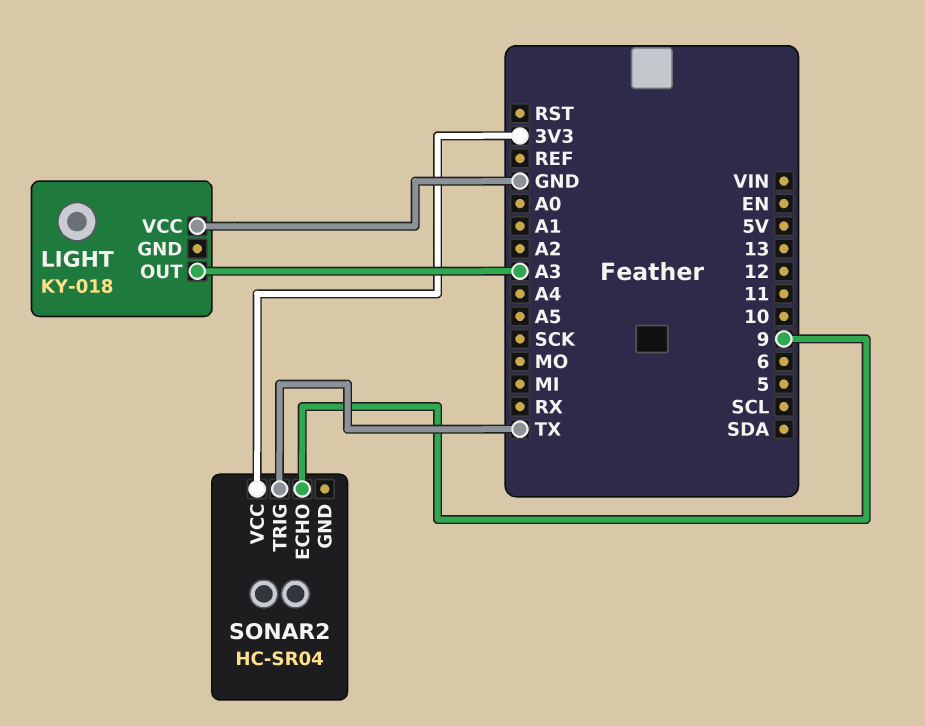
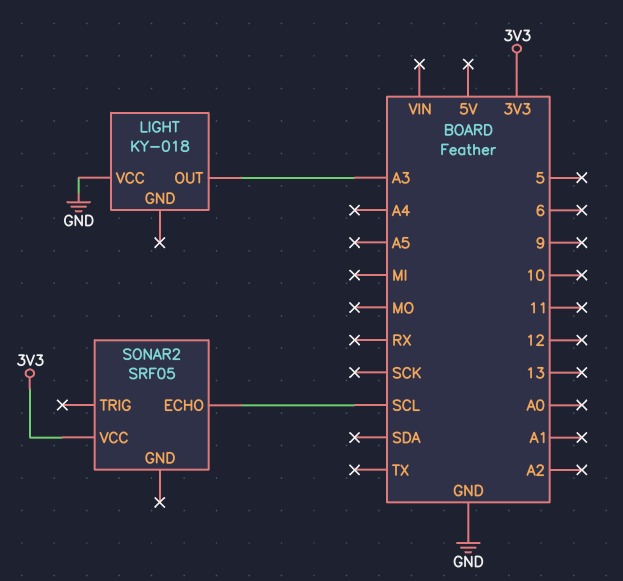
SONAR2: HC-SR04 -> SRF05
SONAR2 pin ECHO: 9 -> SCL
SONAR2 pin TRIG: TX -> none

